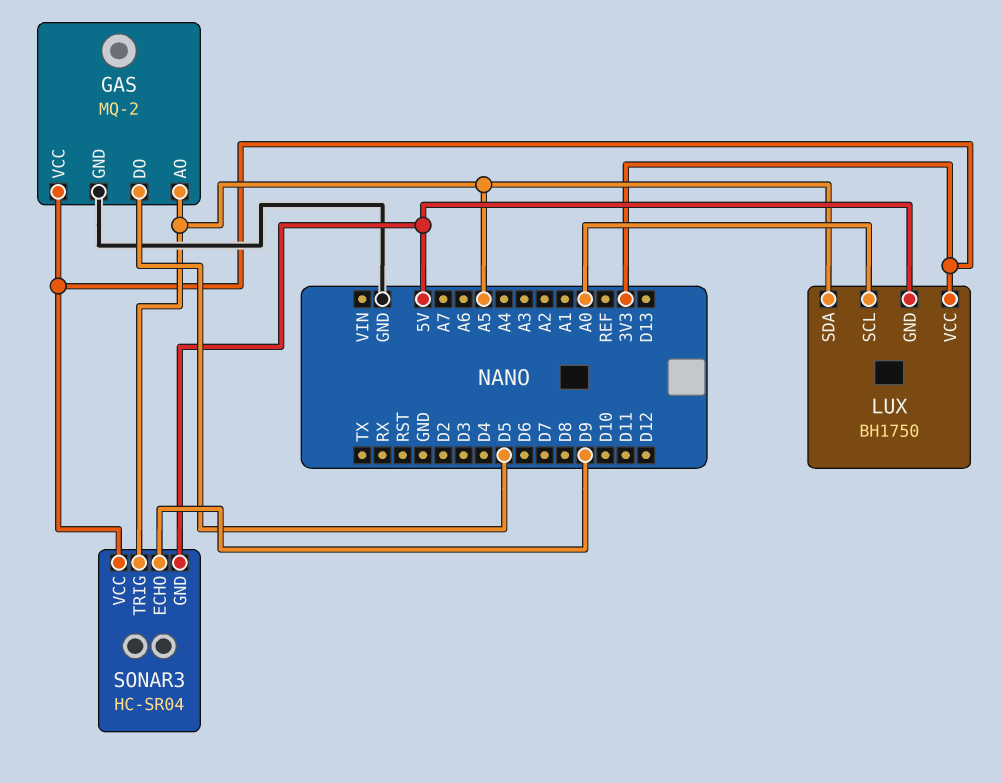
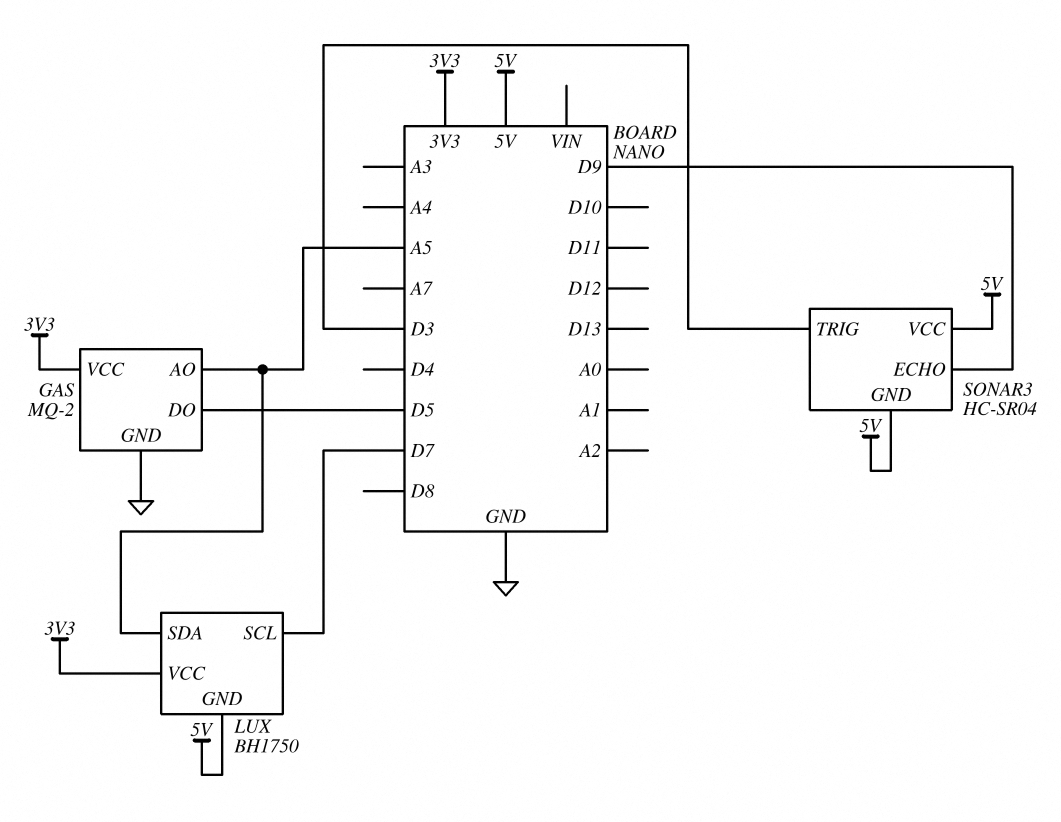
LUX pin SCL: A0 -> D7
SONAR3 pin TRIG: A5 -> D3
SONAR3 pin VCC: 3V3 -> 5V

